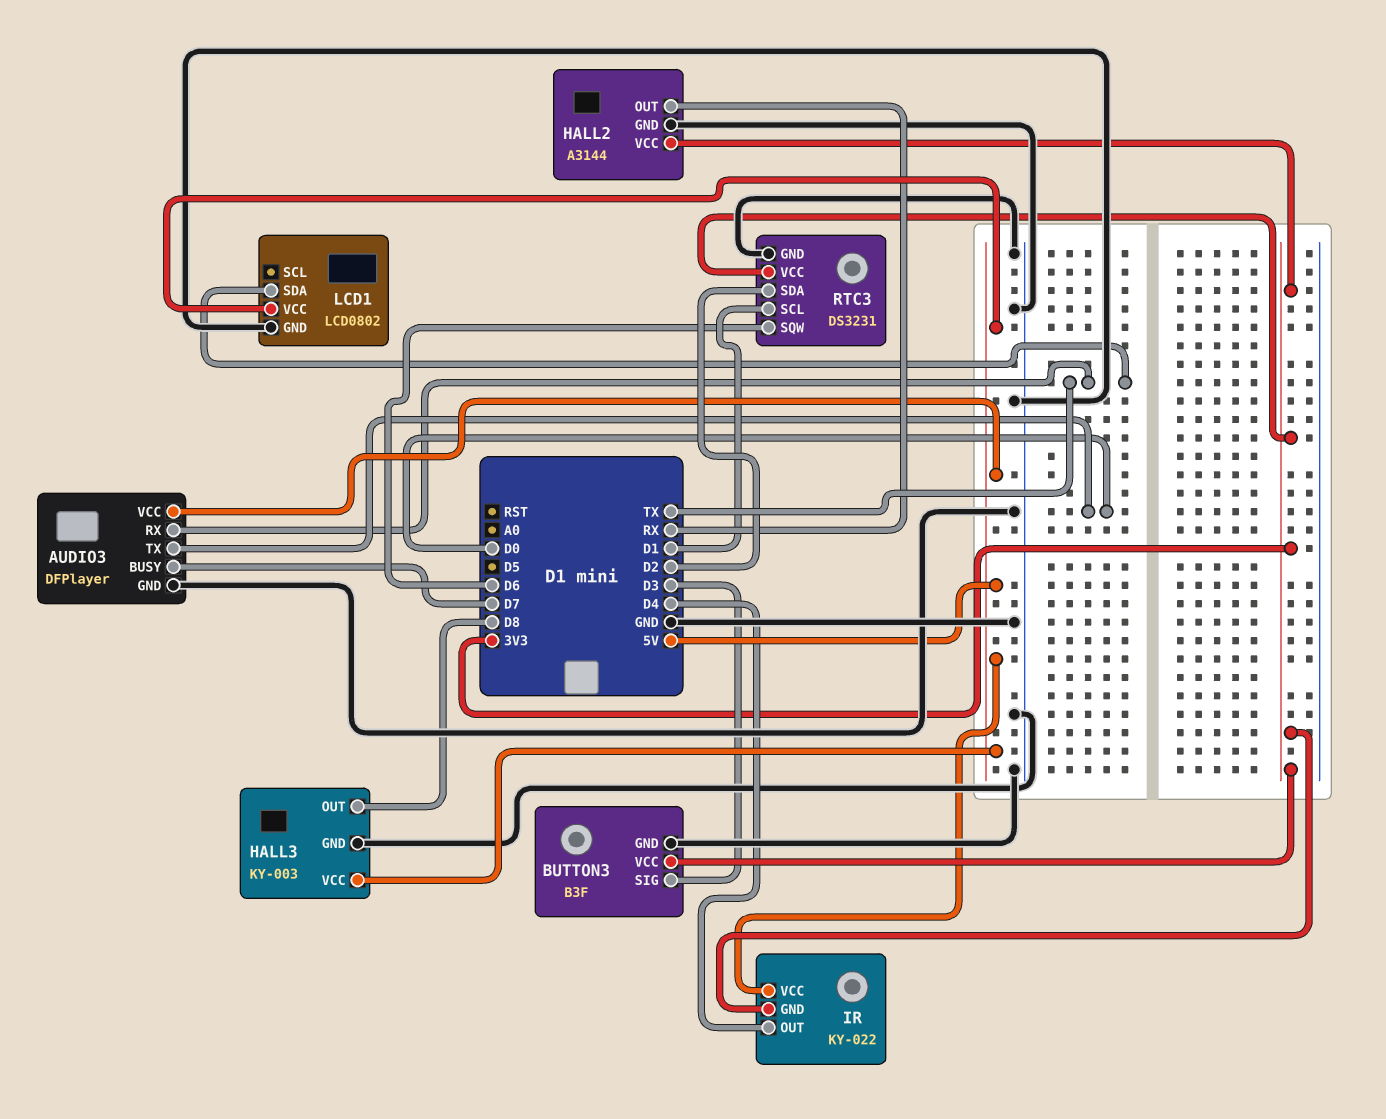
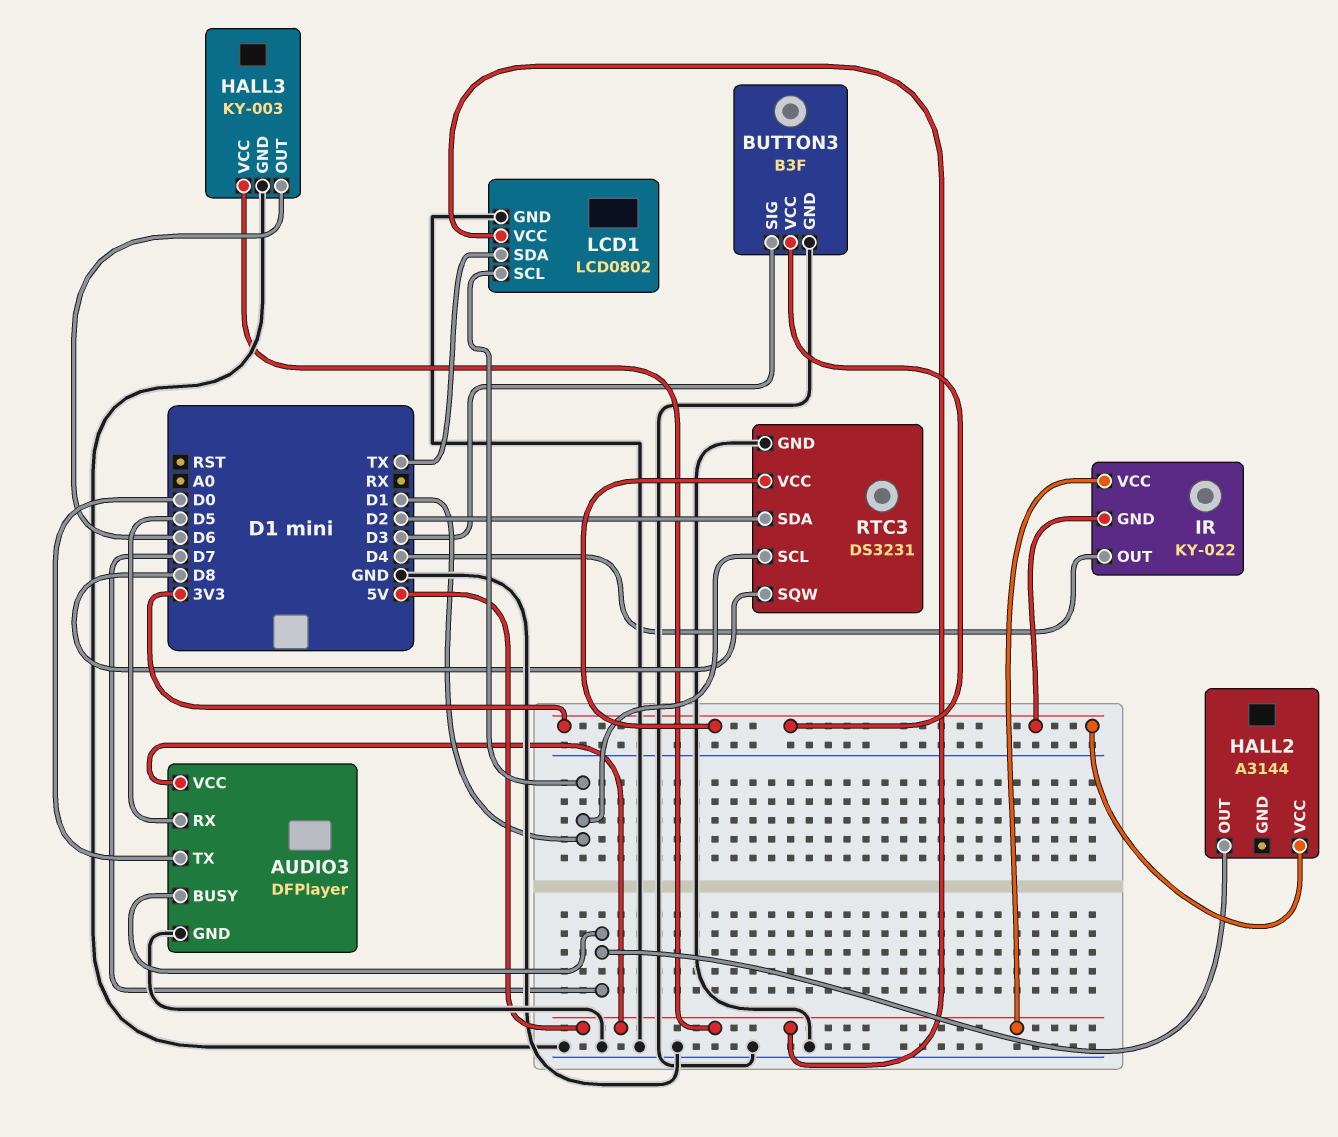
AUDIO3 pin RX: TX -> D5
HALL2 pin GND: GND -> none
HALL2 pin OUT: RX -> D7
HALL3 pin OUT: D8 -> D6
LCD1 pin SCL: none -> D1
RTC3 pin SQW: D6 -> D8

